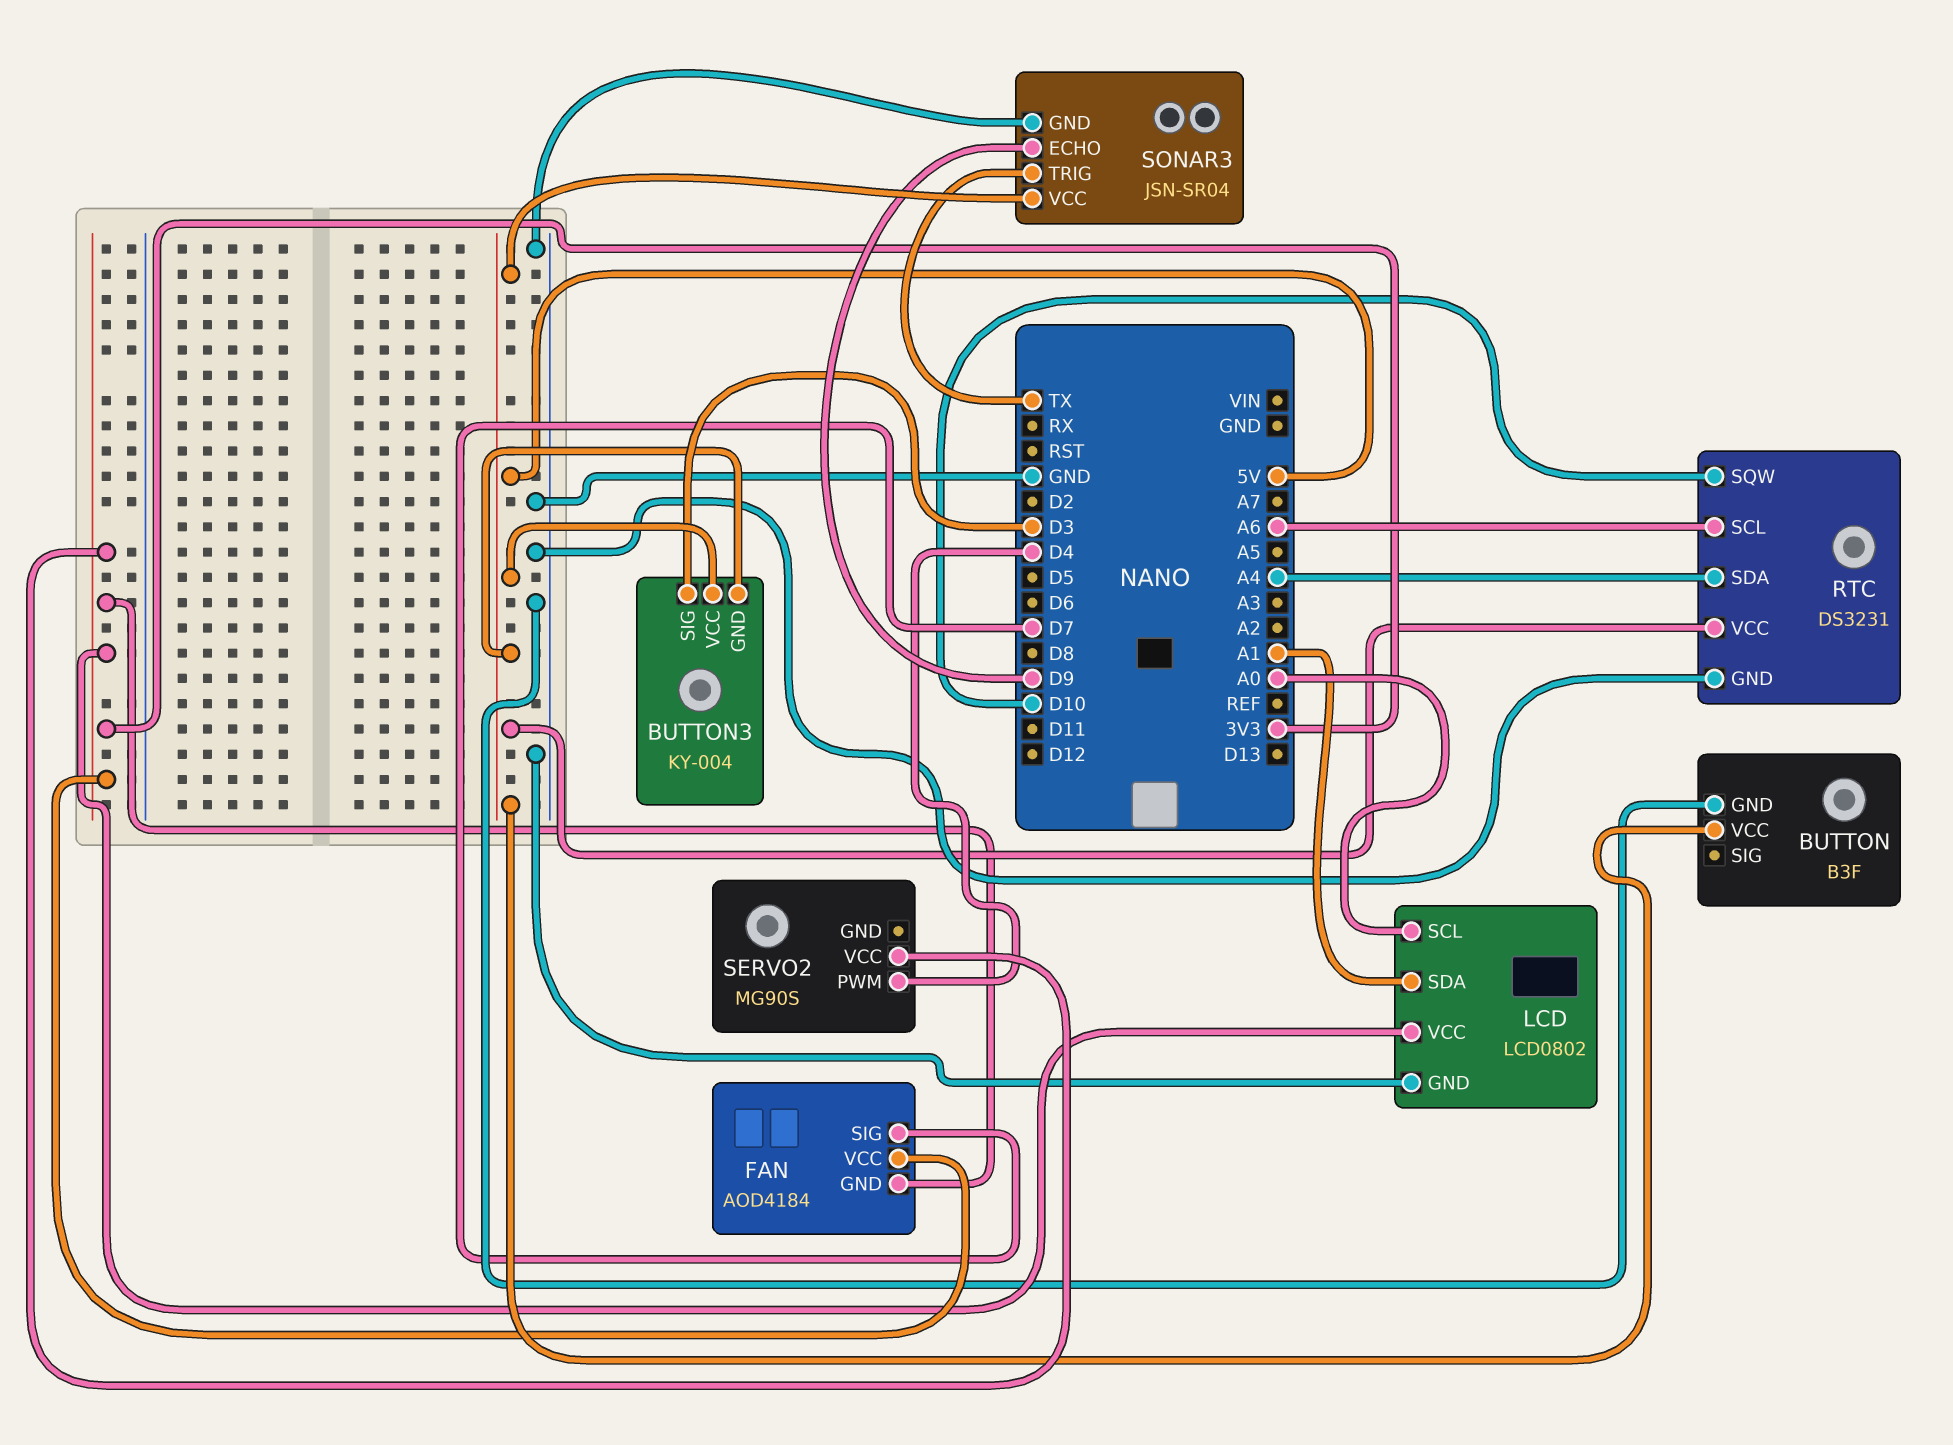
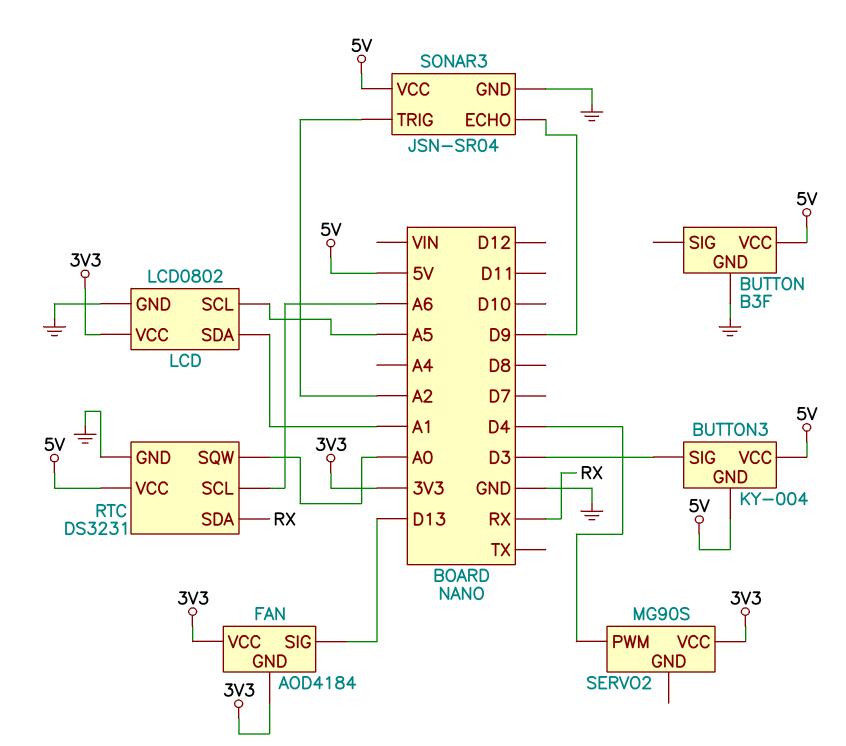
FAN pin SIG: D7 -> D13
LCD pin SCL: A0 -> A5
RTC pin SDA: A4 -> RX
RTC pin SQW: D10 -> A0
SONAR3 pin TRIG: TX -> A2

